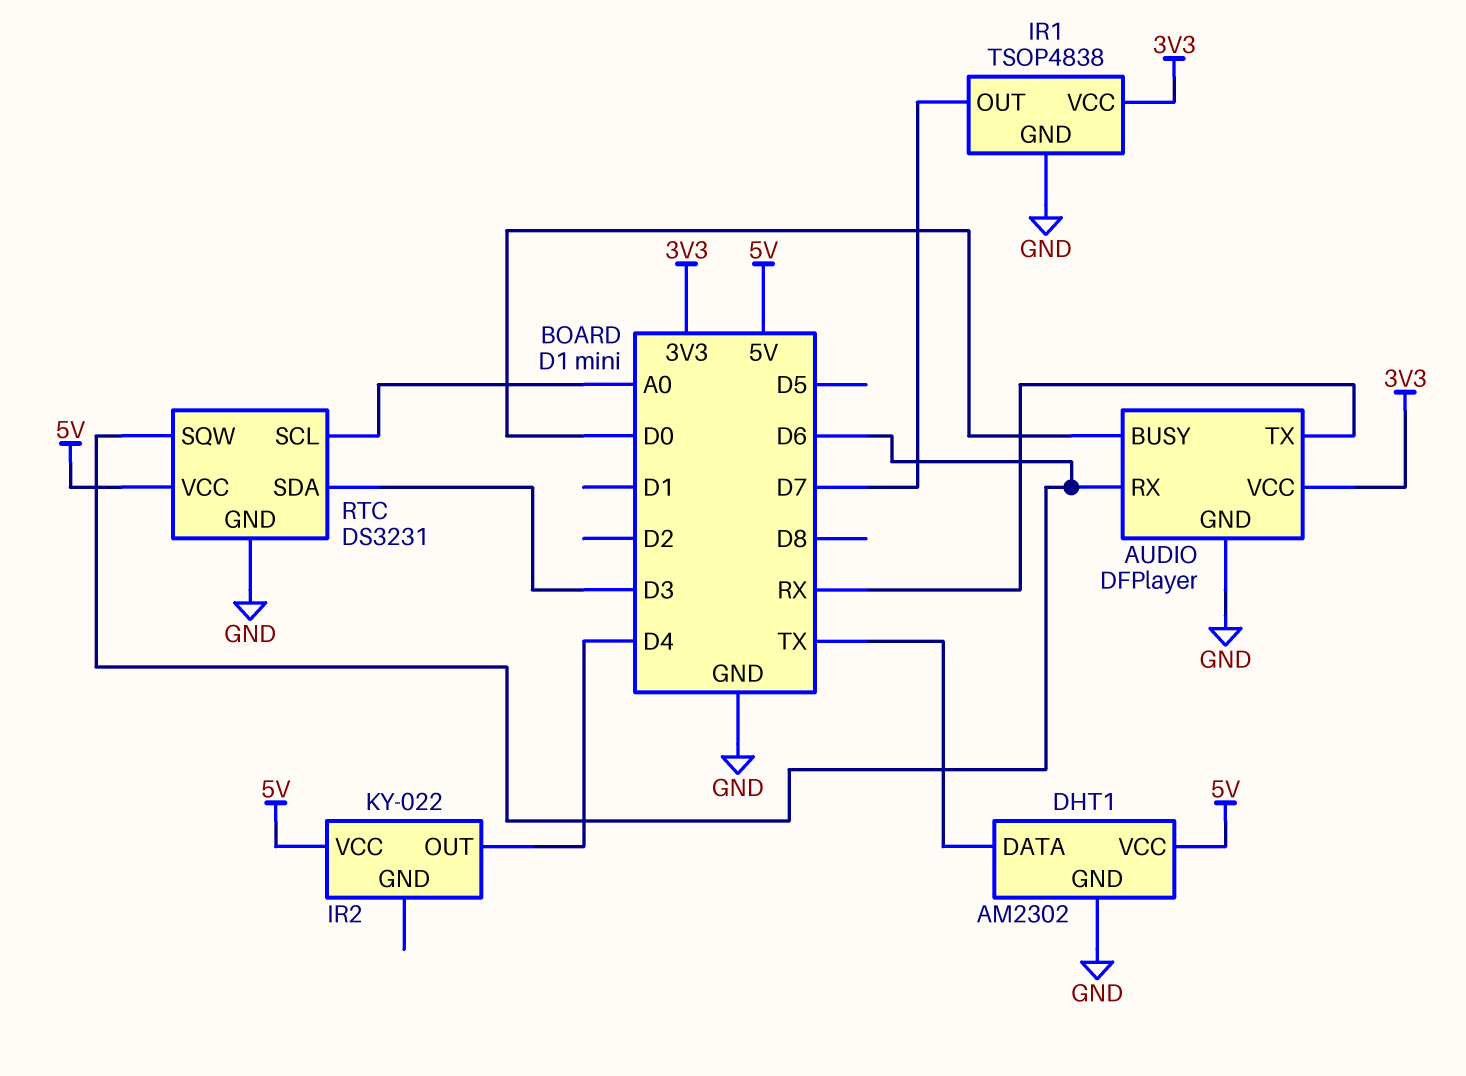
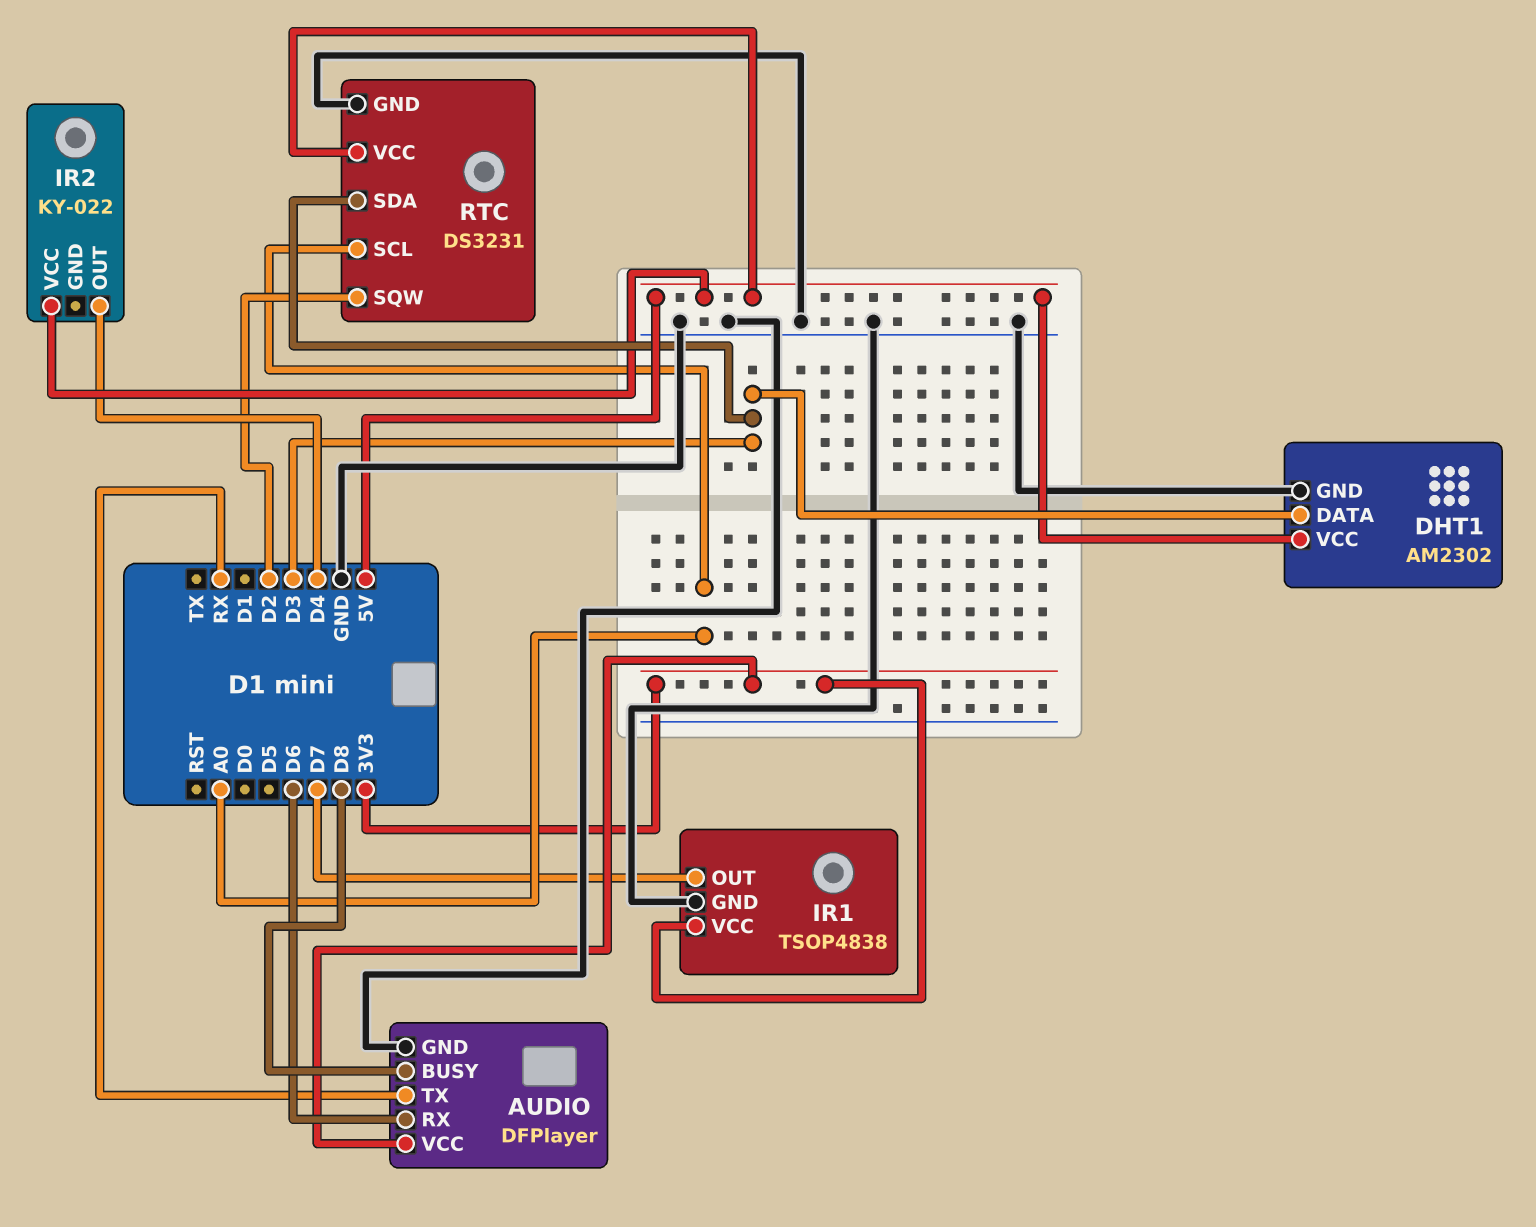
AUDIO pin BUSY: D0 -> D8
DHT1 pin DATA: TX -> D3
RTC pin SQW: D6 -> D2

